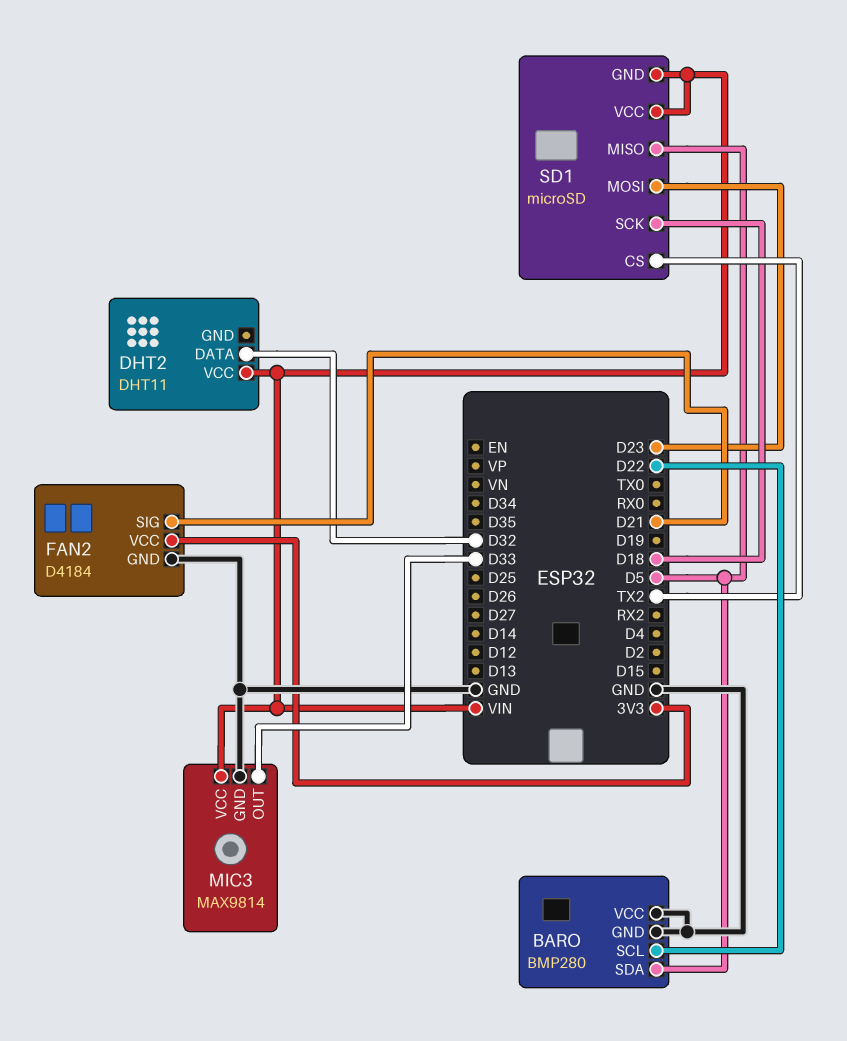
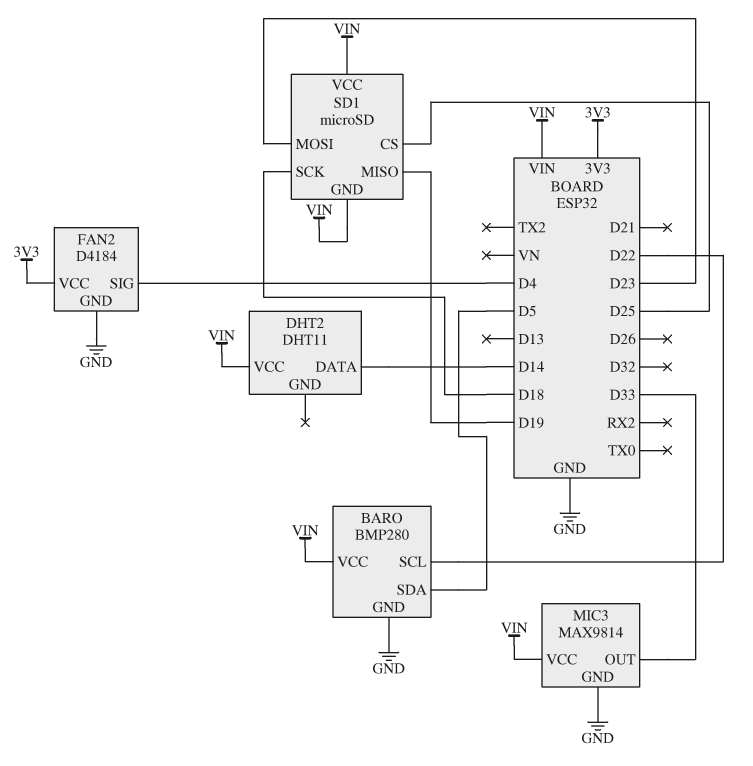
BARO pin VCC: GND -> VIN
DHT2 pin DATA: D32 -> D14
FAN2 pin SIG: D21 -> D4
SD1 pin CS: TX2 -> D25
SD1 pin MISO: D5 -> D19

